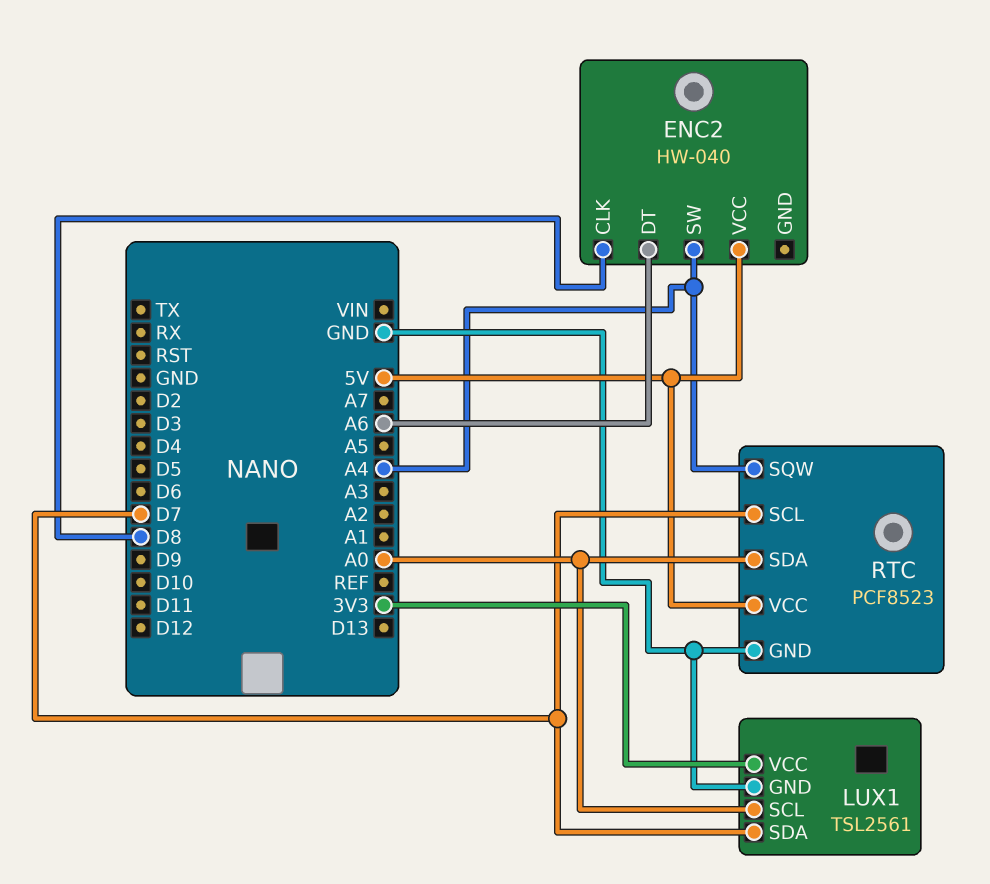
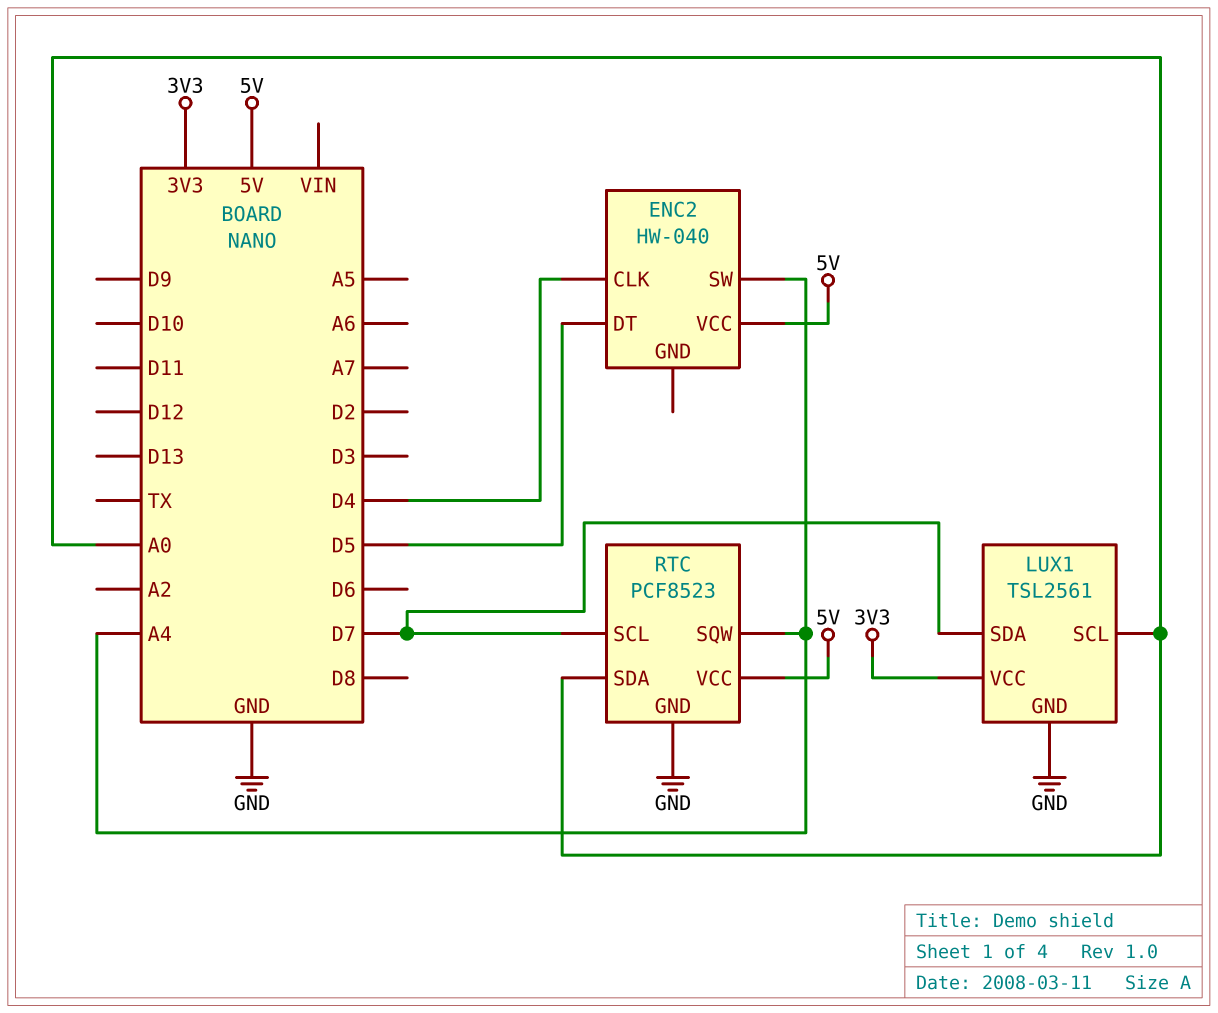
ENC2 pin CLK: D8 -> D4
ENC2 pin DT: A6 -> D5

